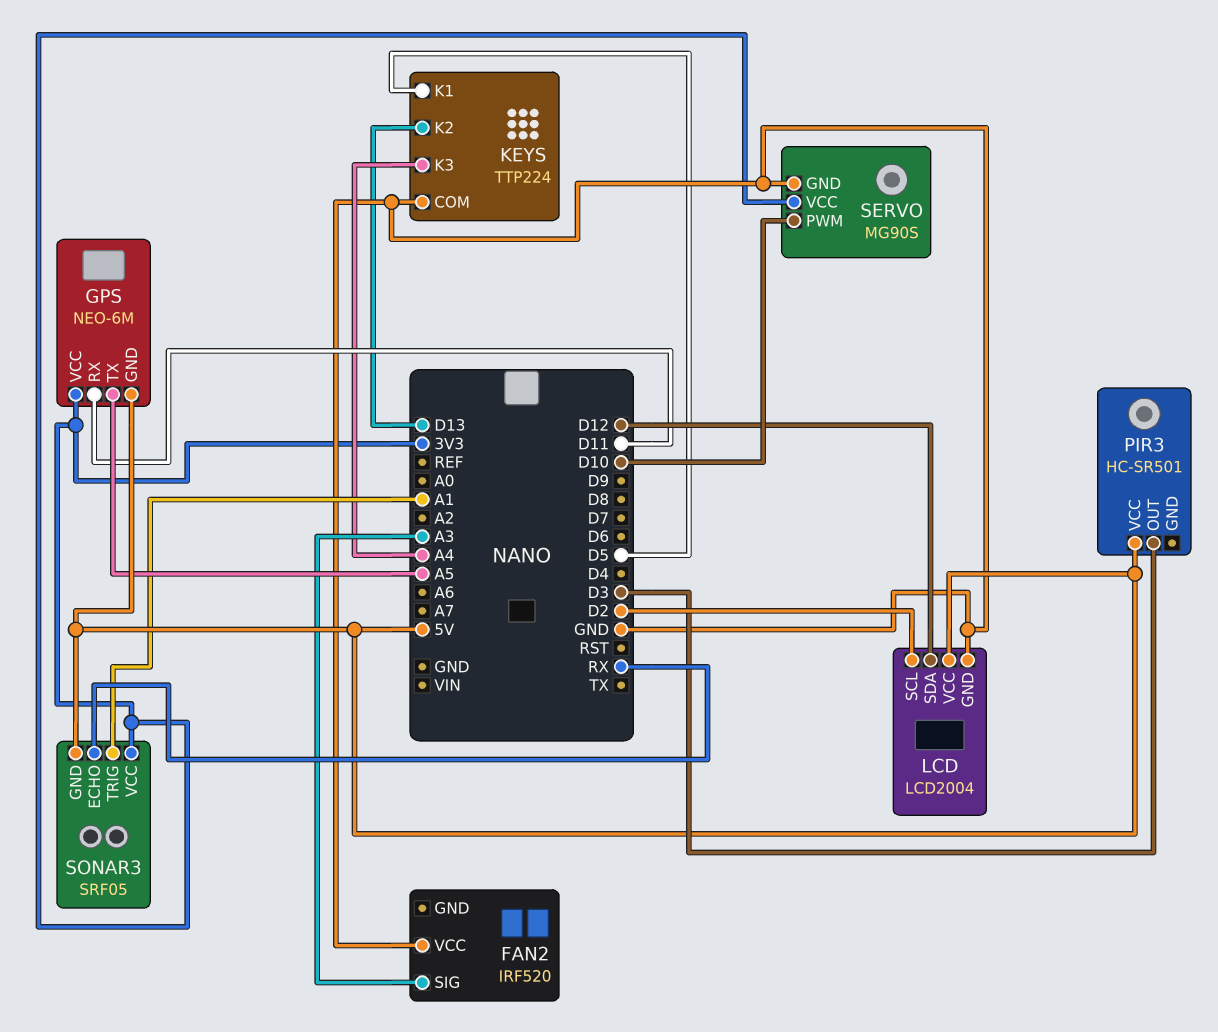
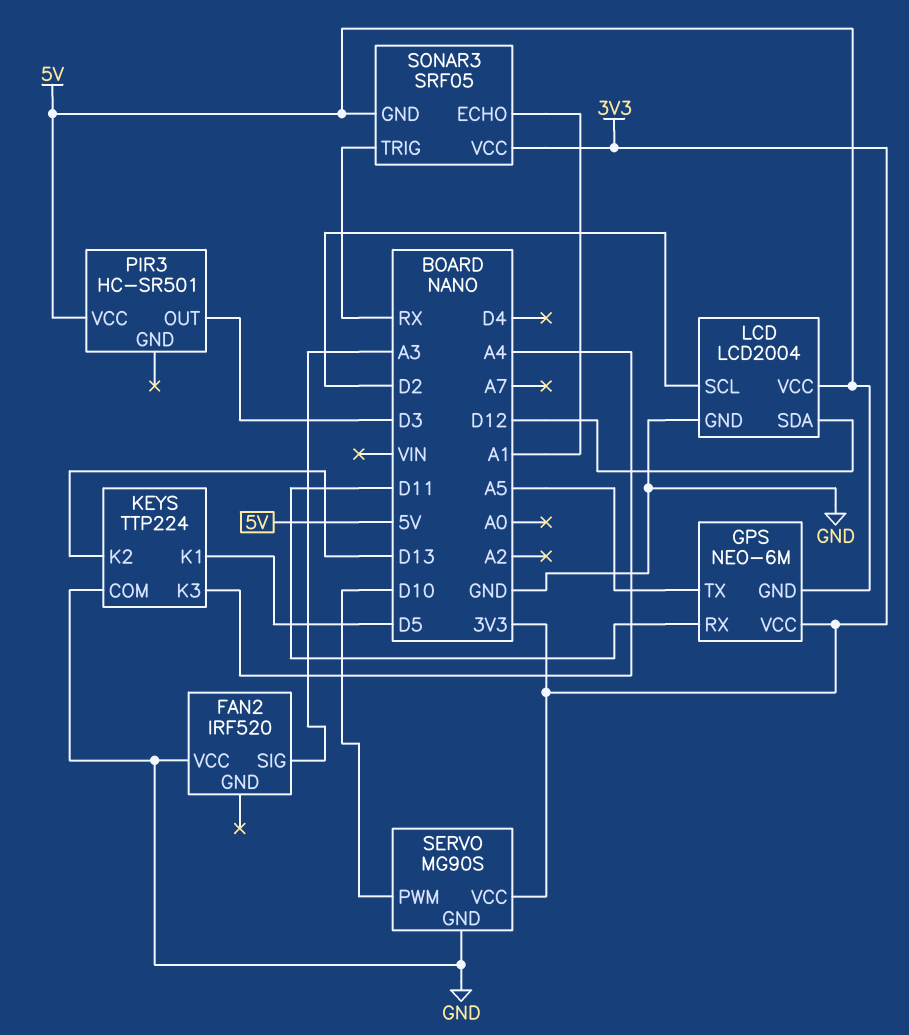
SONAR3 pin ECHO: RX -> A1
SONAR3 pin TRIG: A1 -> RX

